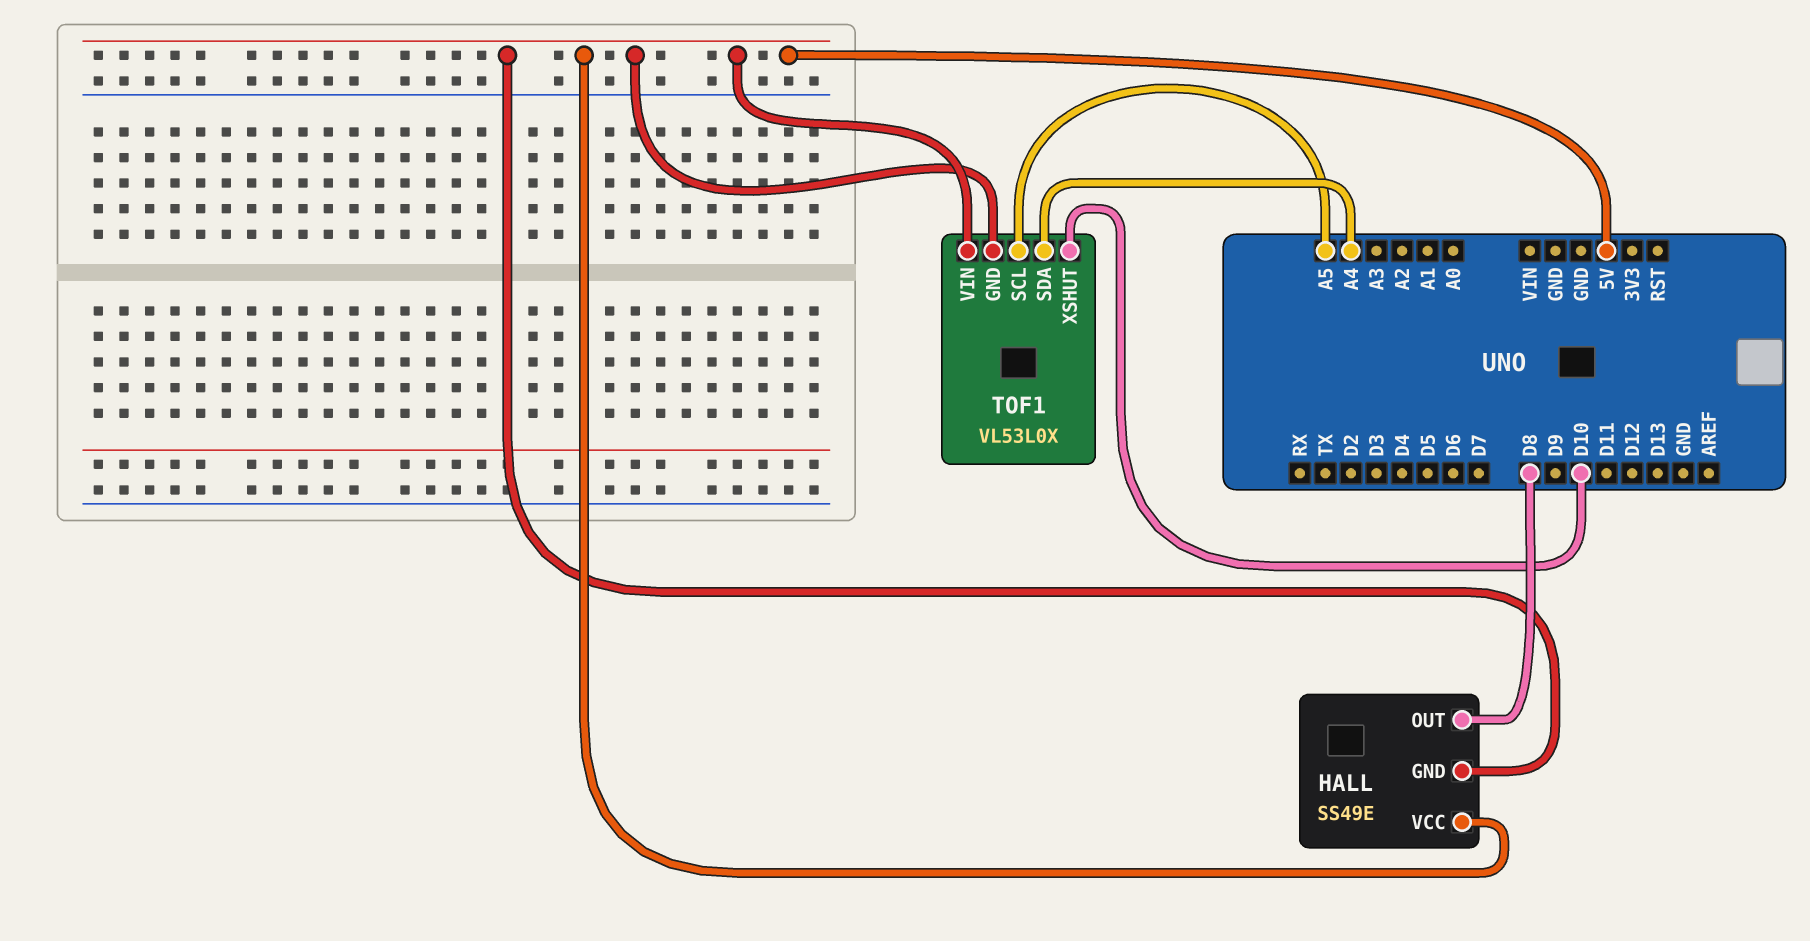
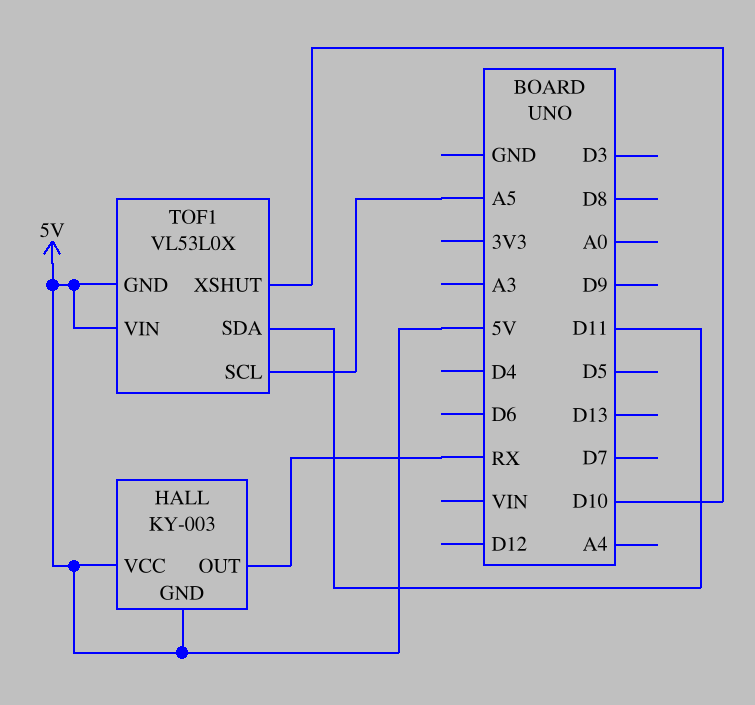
HALL: SS49E -> KY-003
HALL pin OUT: D8 -> RX
TOF1 pin SDA: A4 -> D11

